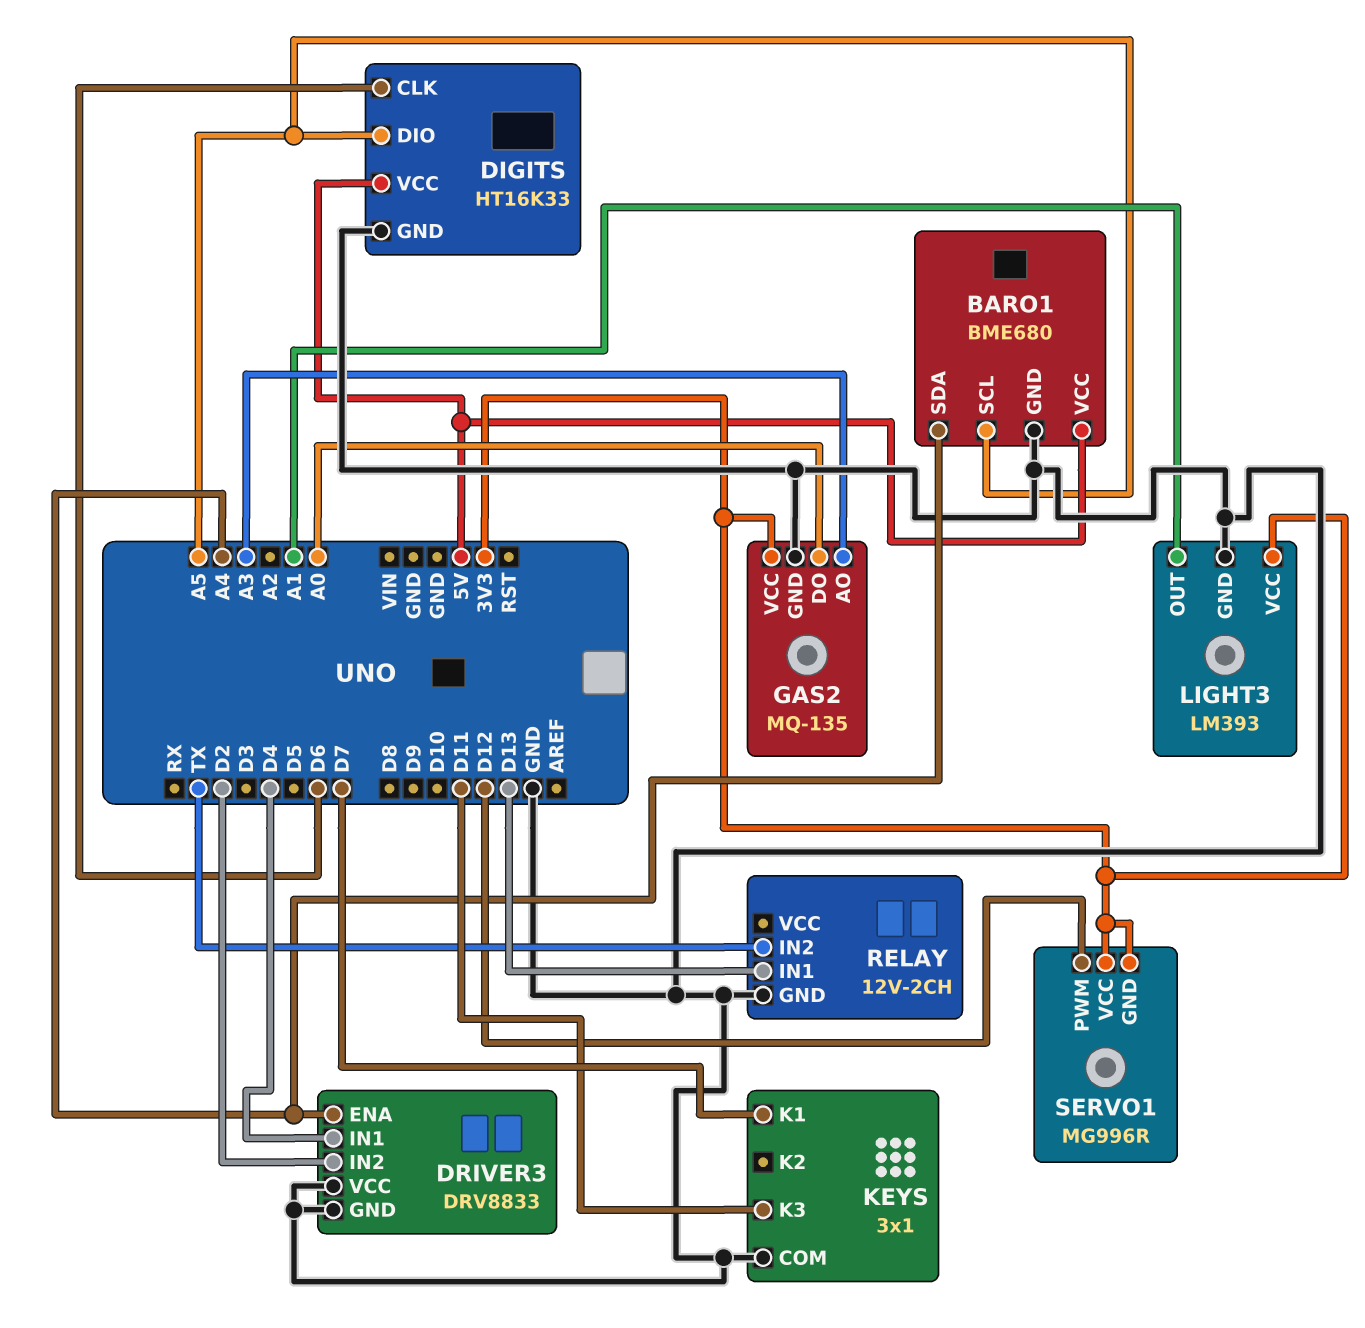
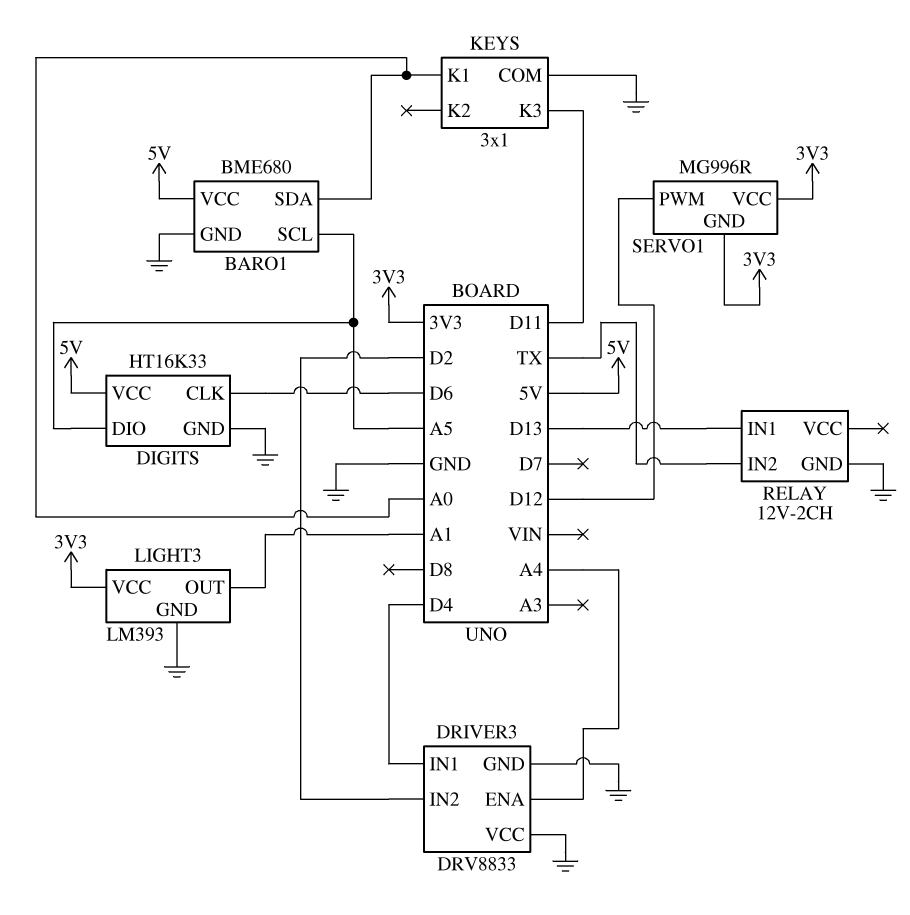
BARO1 pin SDA: A4 -> A0
GAS2: MQ-135 -> none
GAS2 pin AO: A3 -> none
GAS2 pin DO: A0 -> none
GAS2 pin GND: GND -> none
GAS2 pin VCC: 3V3 -> none
KEYS pin K1: D7 -> A0

